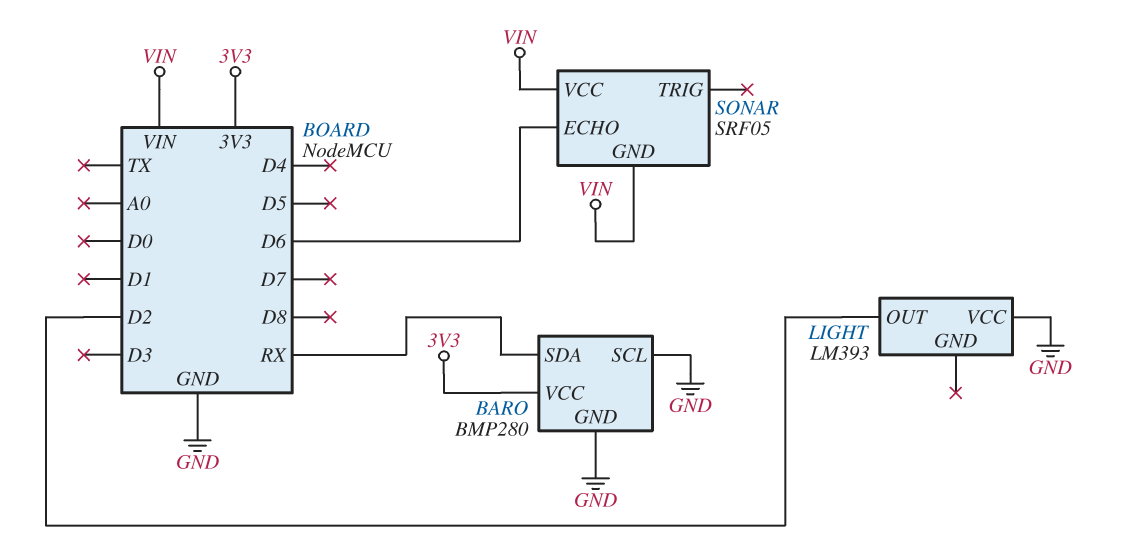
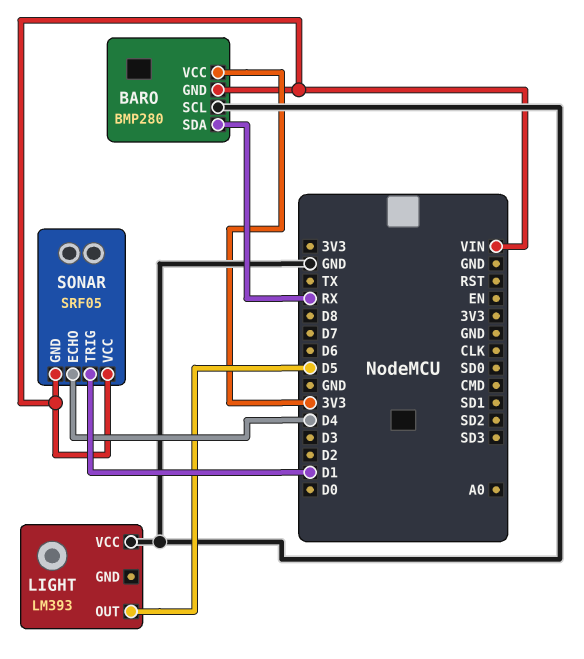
BARO pin GND: GND -> VIN
LIGHT pin OUT: D2 -> D5
SONAR pin ECHO: D6 -> D4
SONAR pin TRIG: none -> D1

